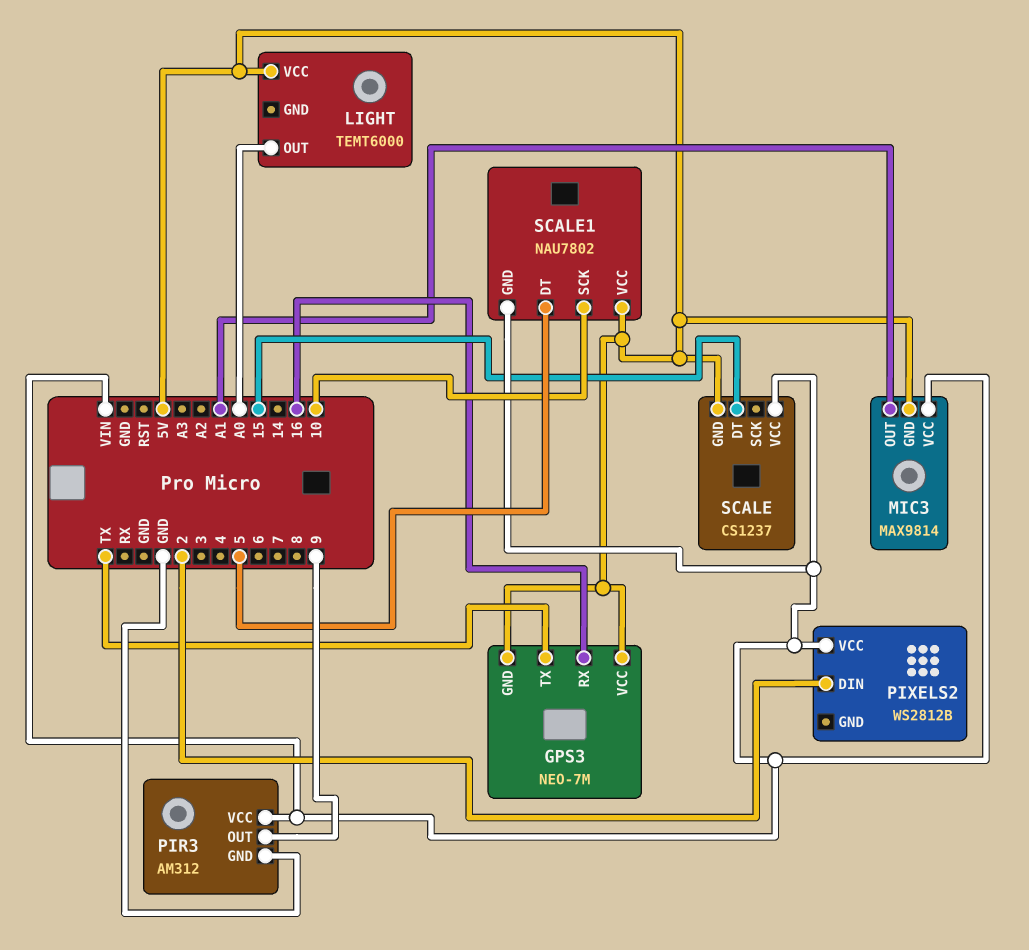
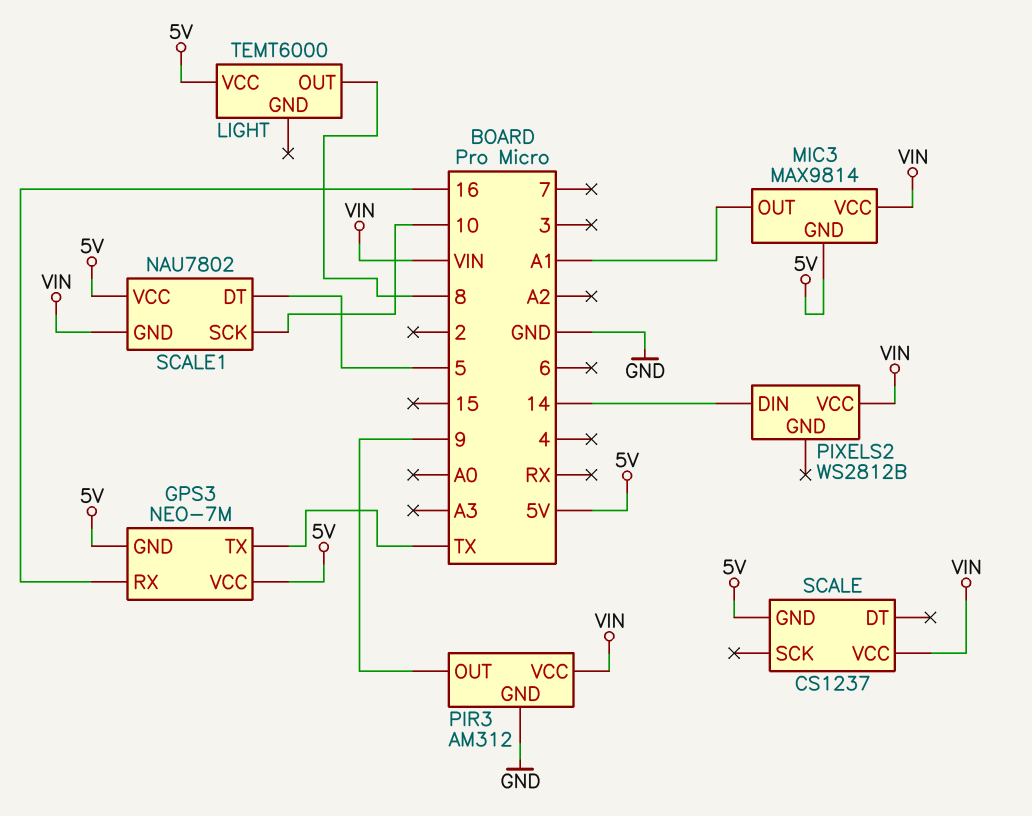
LIGHT pin OUT: A0 -> 8
PIXELS2 pin DIN: 2 -> 14
SCALE pin DT: 15 -> none

